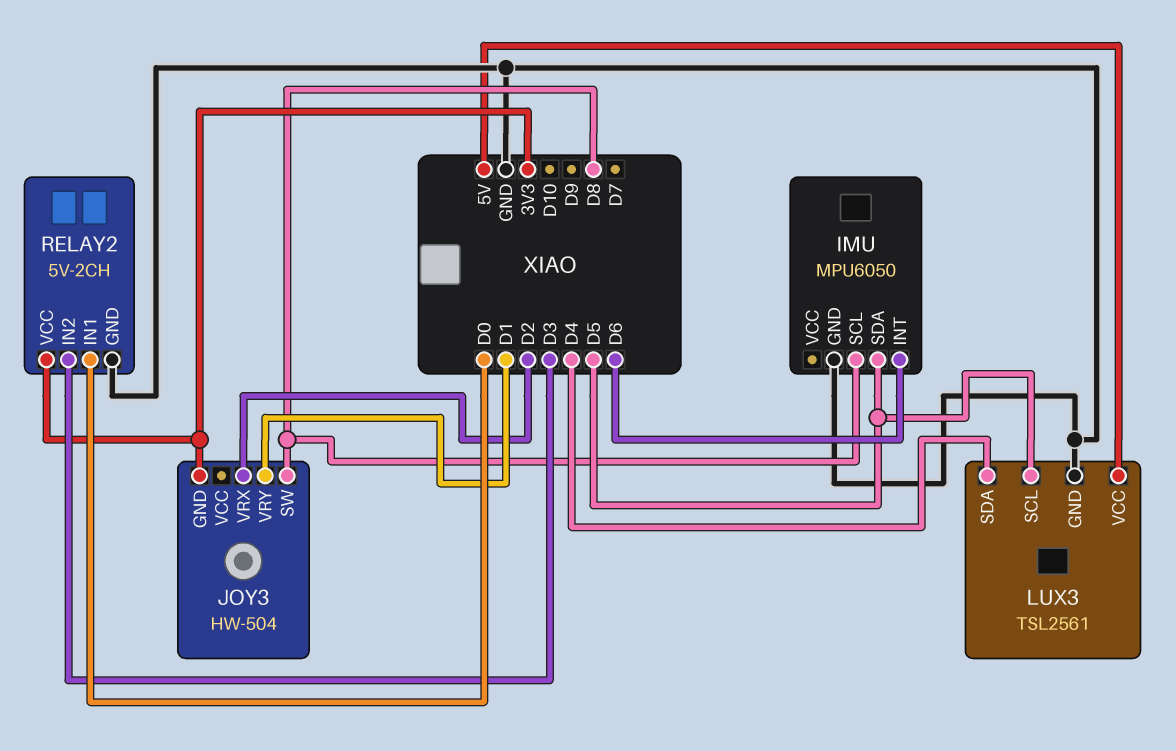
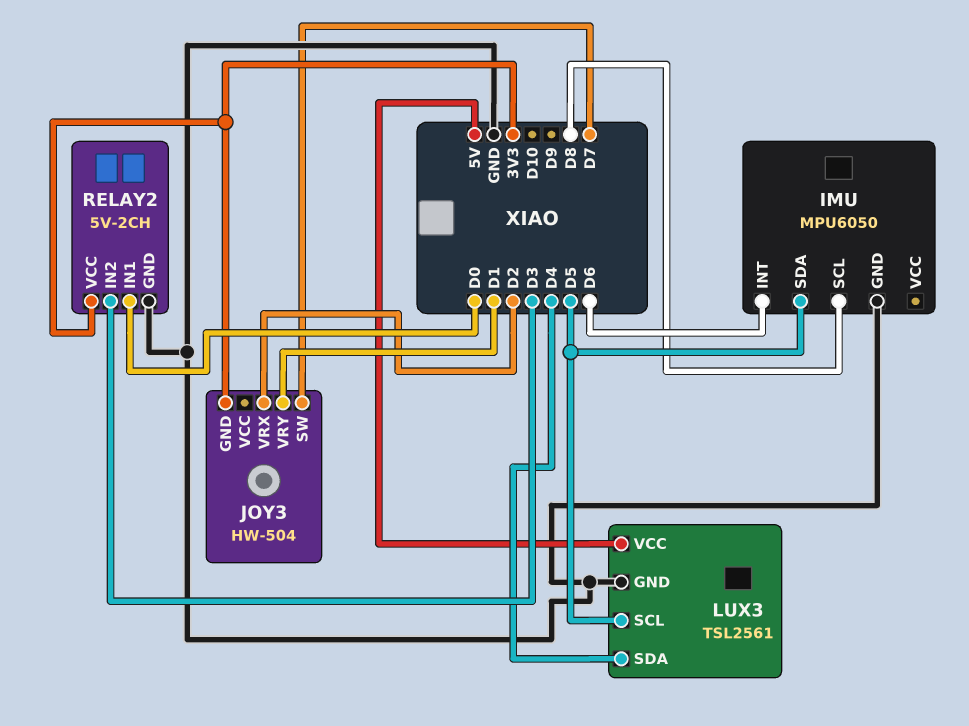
JOY3 pin SW: D8 -> D7

